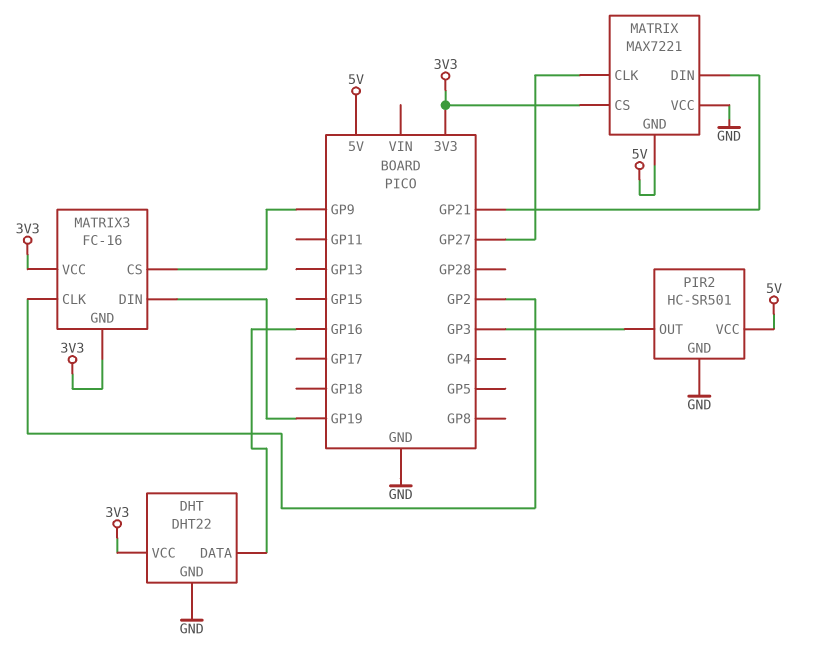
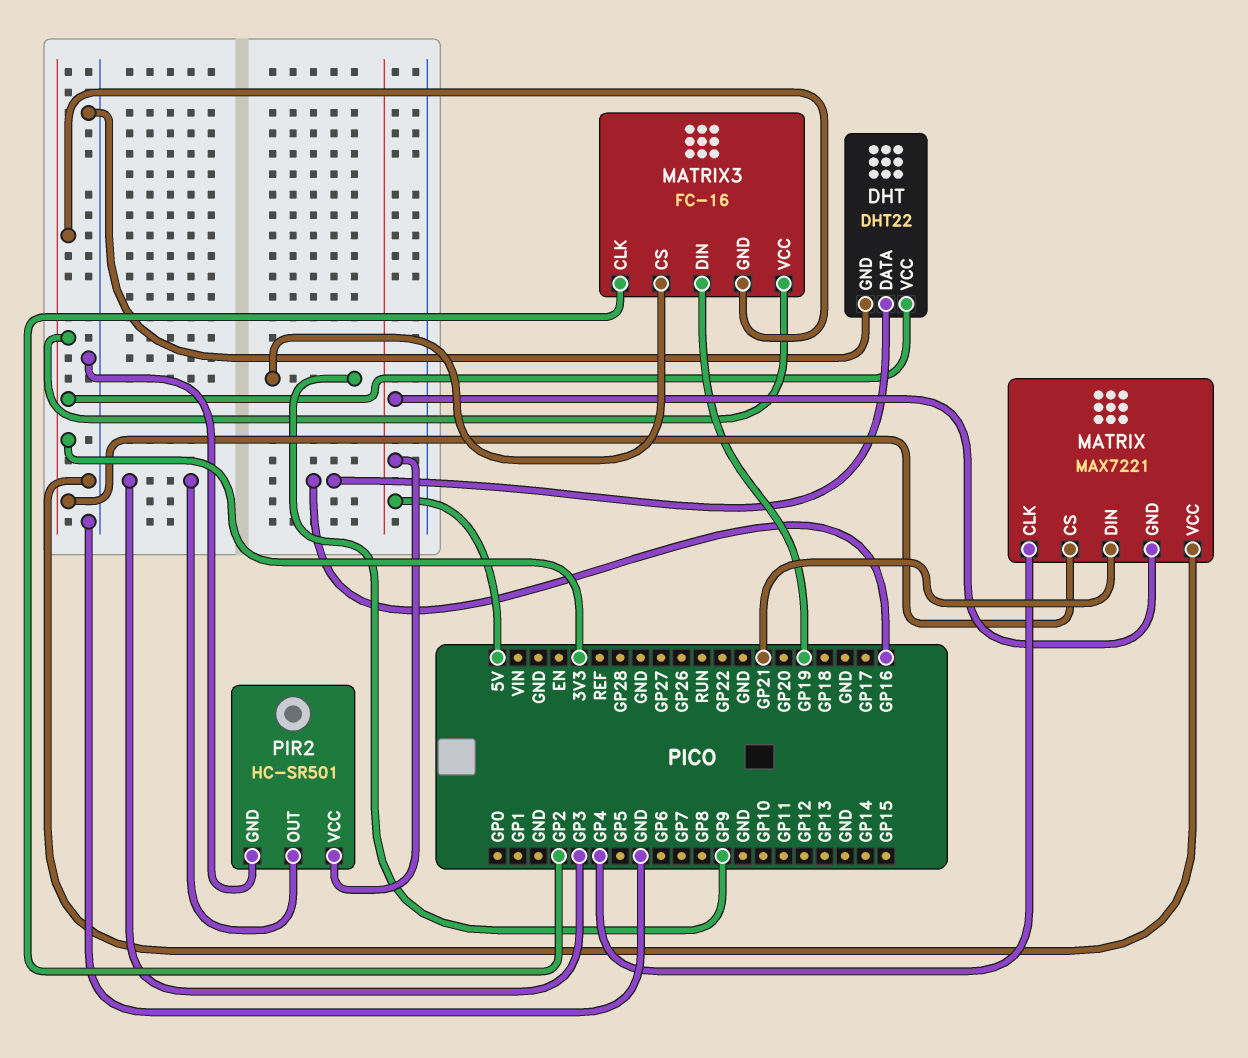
MATRIX pin CLK: GP27 -> GP4

